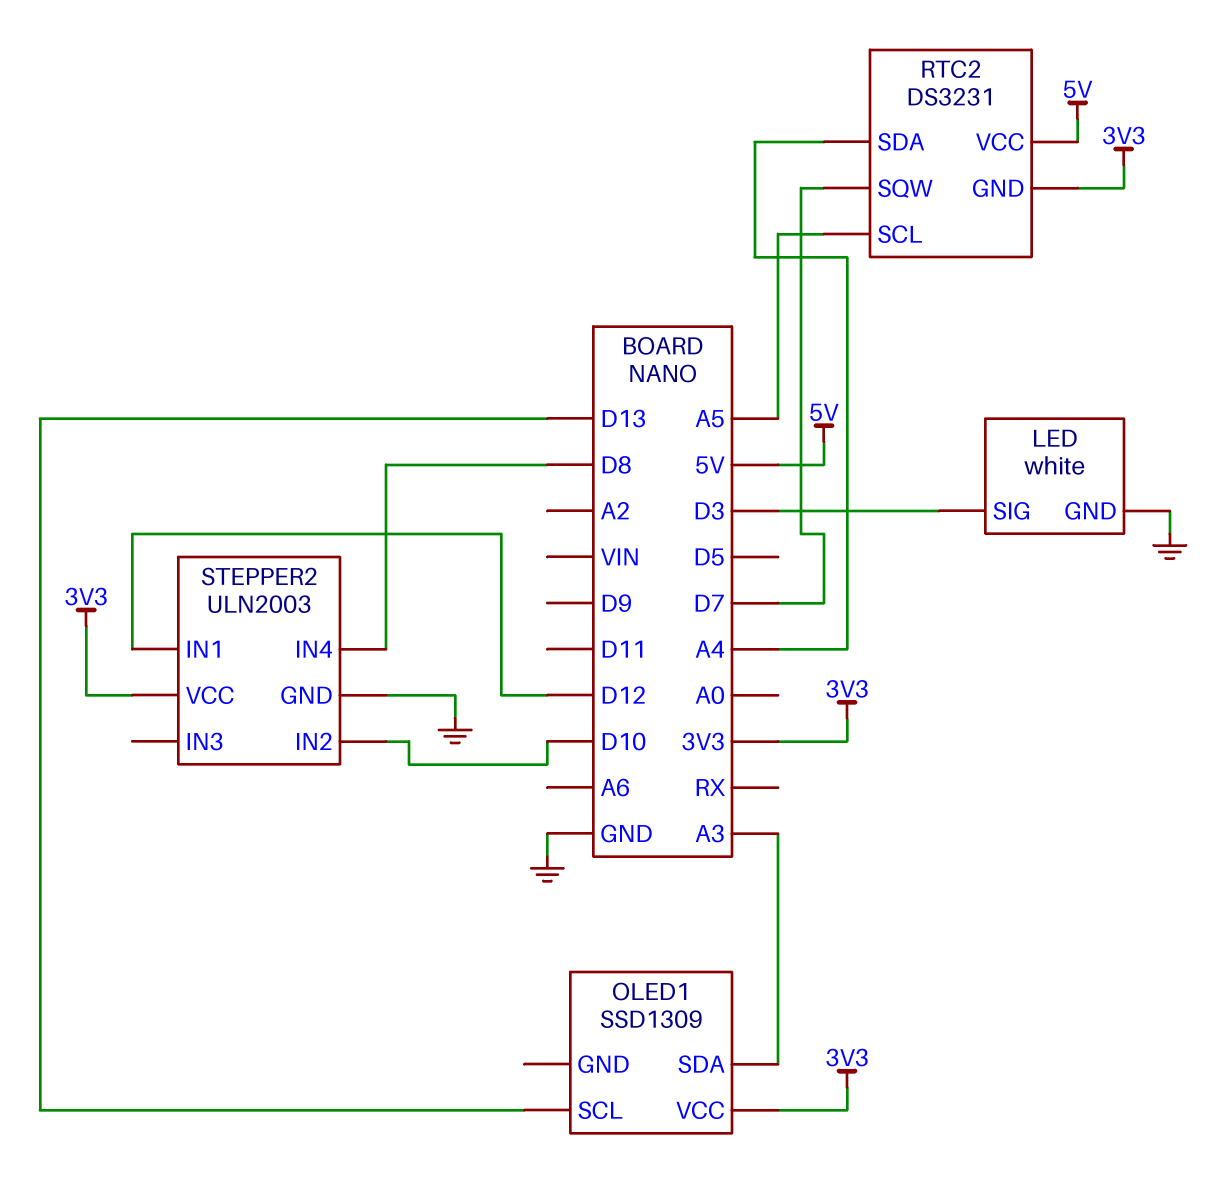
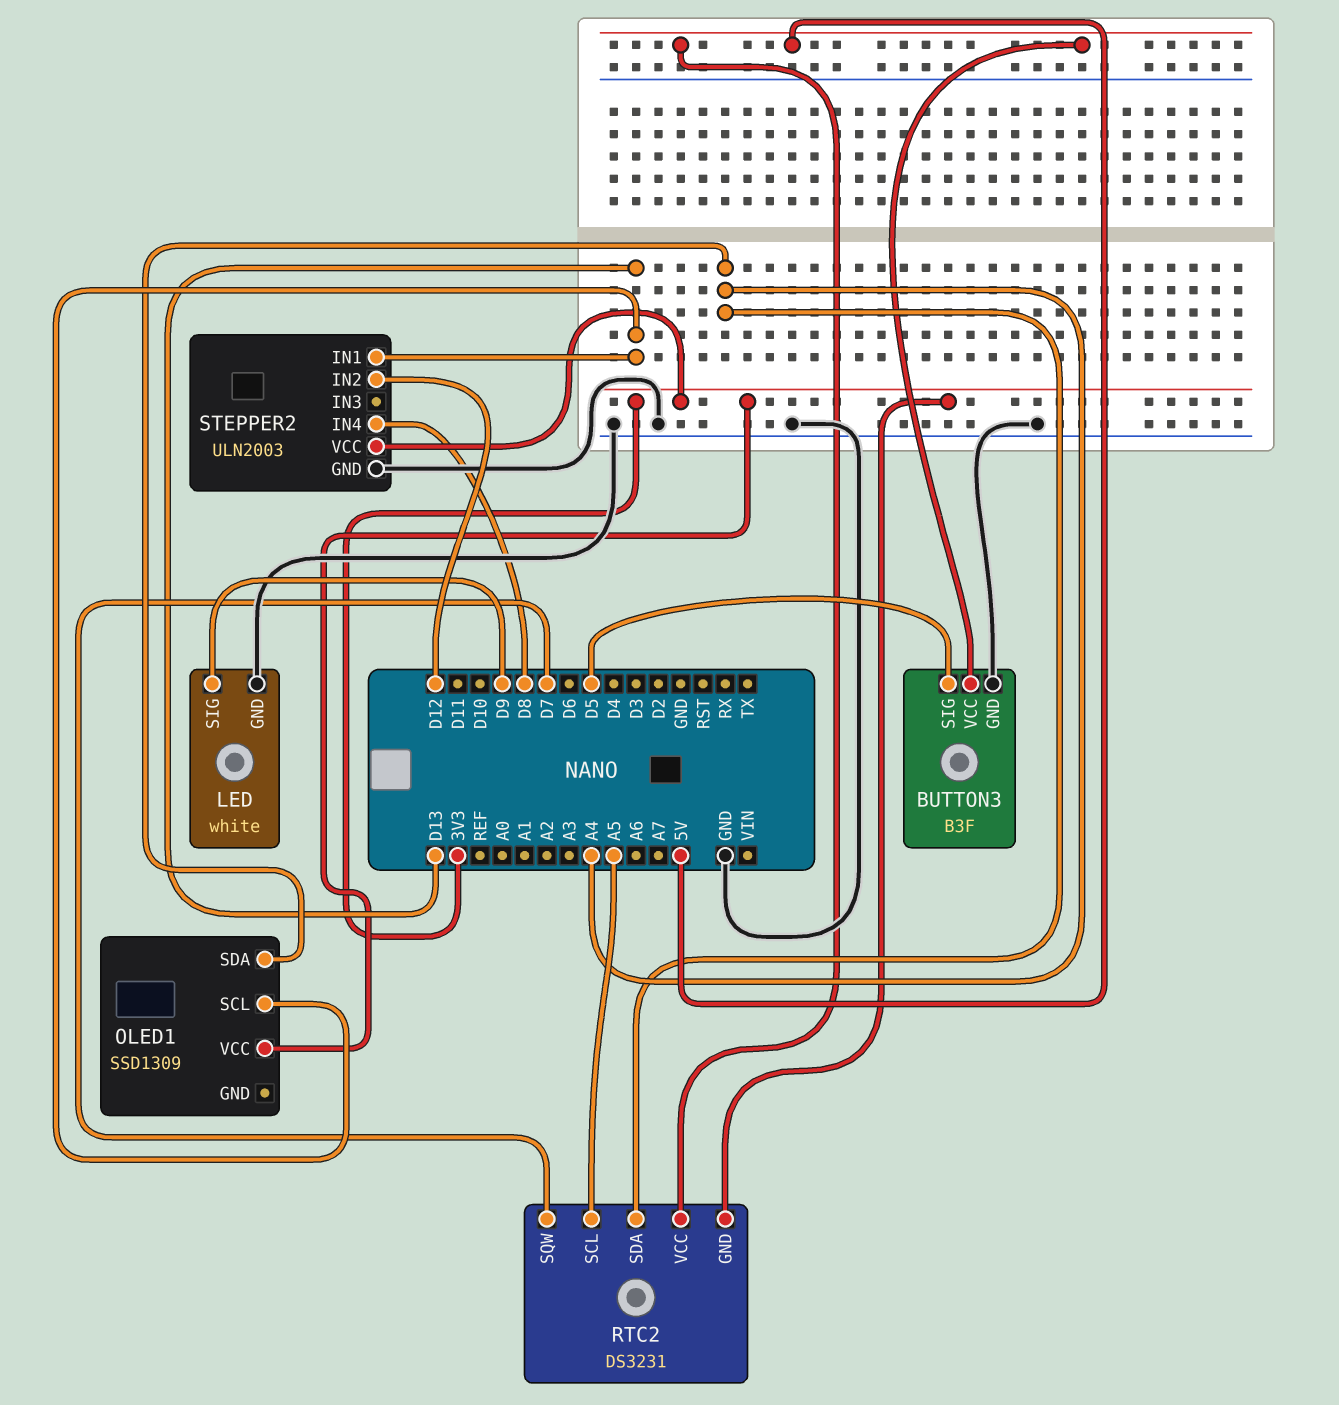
BUTTON3: none -> B3F
BUTTON3 pin GND: none -> GND
BUTTON3 pin SIG: none -> D5
BUTTON3 pin VCC: none -> 5V
LED pin SIG: D3 -> D9
OLED1 pin SDA: A3 -> A4
STEPPER2 pin IN1: D12 -> D13
STEPPER2 pin IN2: D10 -> D12

